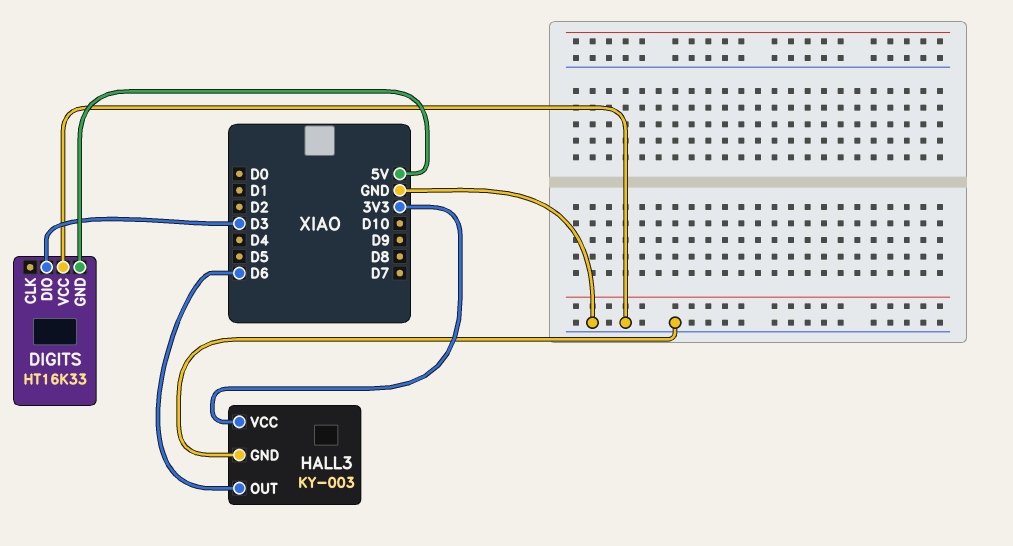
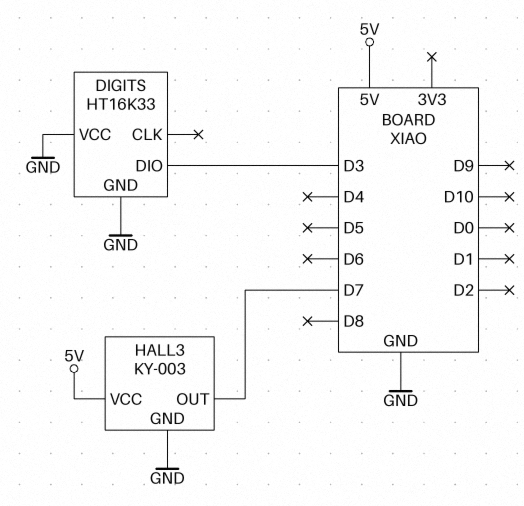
DIGITS pin GND: 5V -> GND
HALL3 pin OUT: D6 -> D7
HALL3 pin VCC: 3V3 -> 5V

